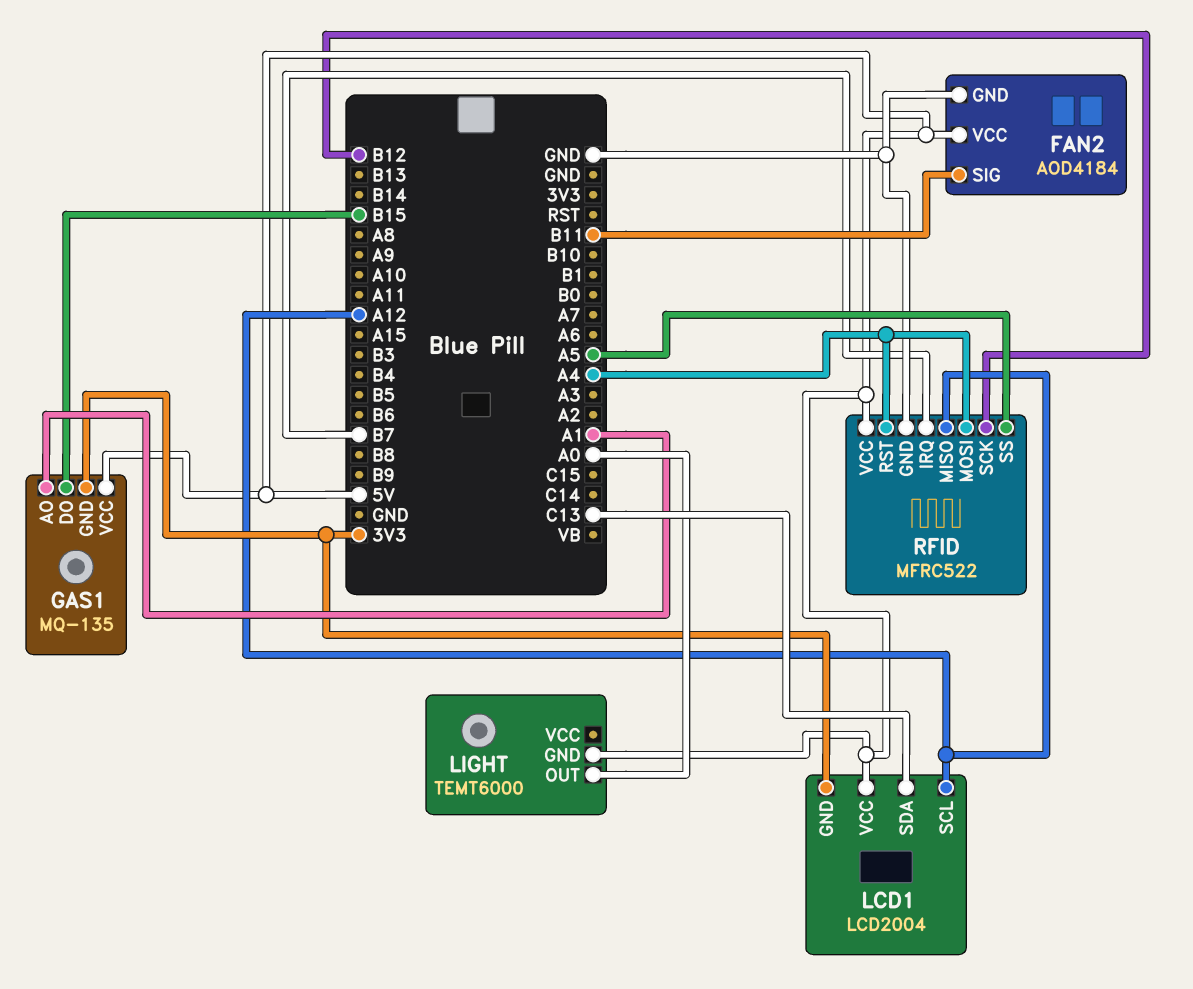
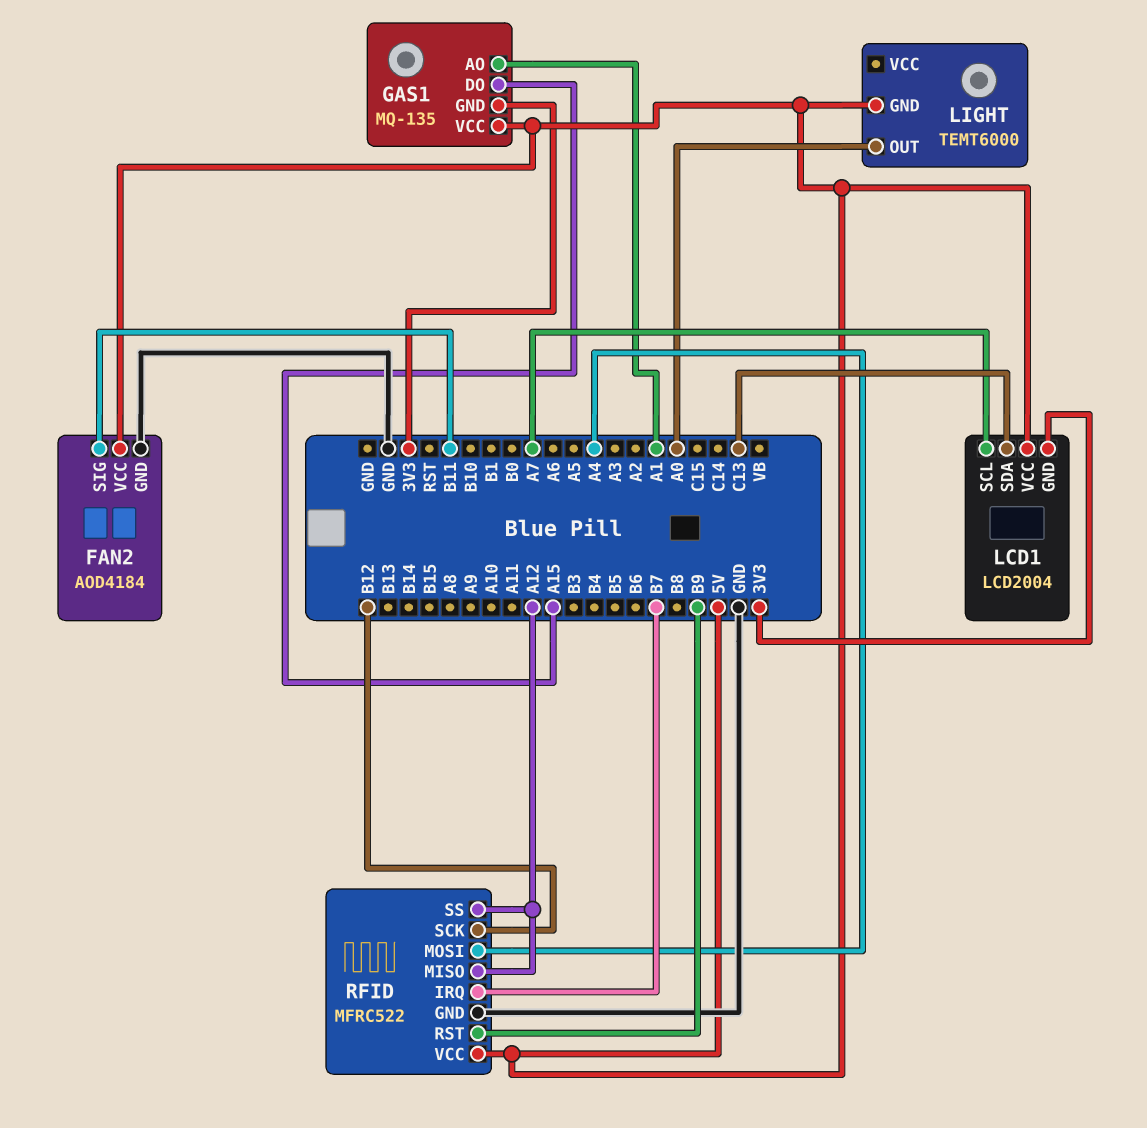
GAS1 pin DO: B15 -> A15
LCD1 pin SCL: A12 -> A7
RFID pin RST: A4 -> B9
RFID pin SS: A5 -> A12

